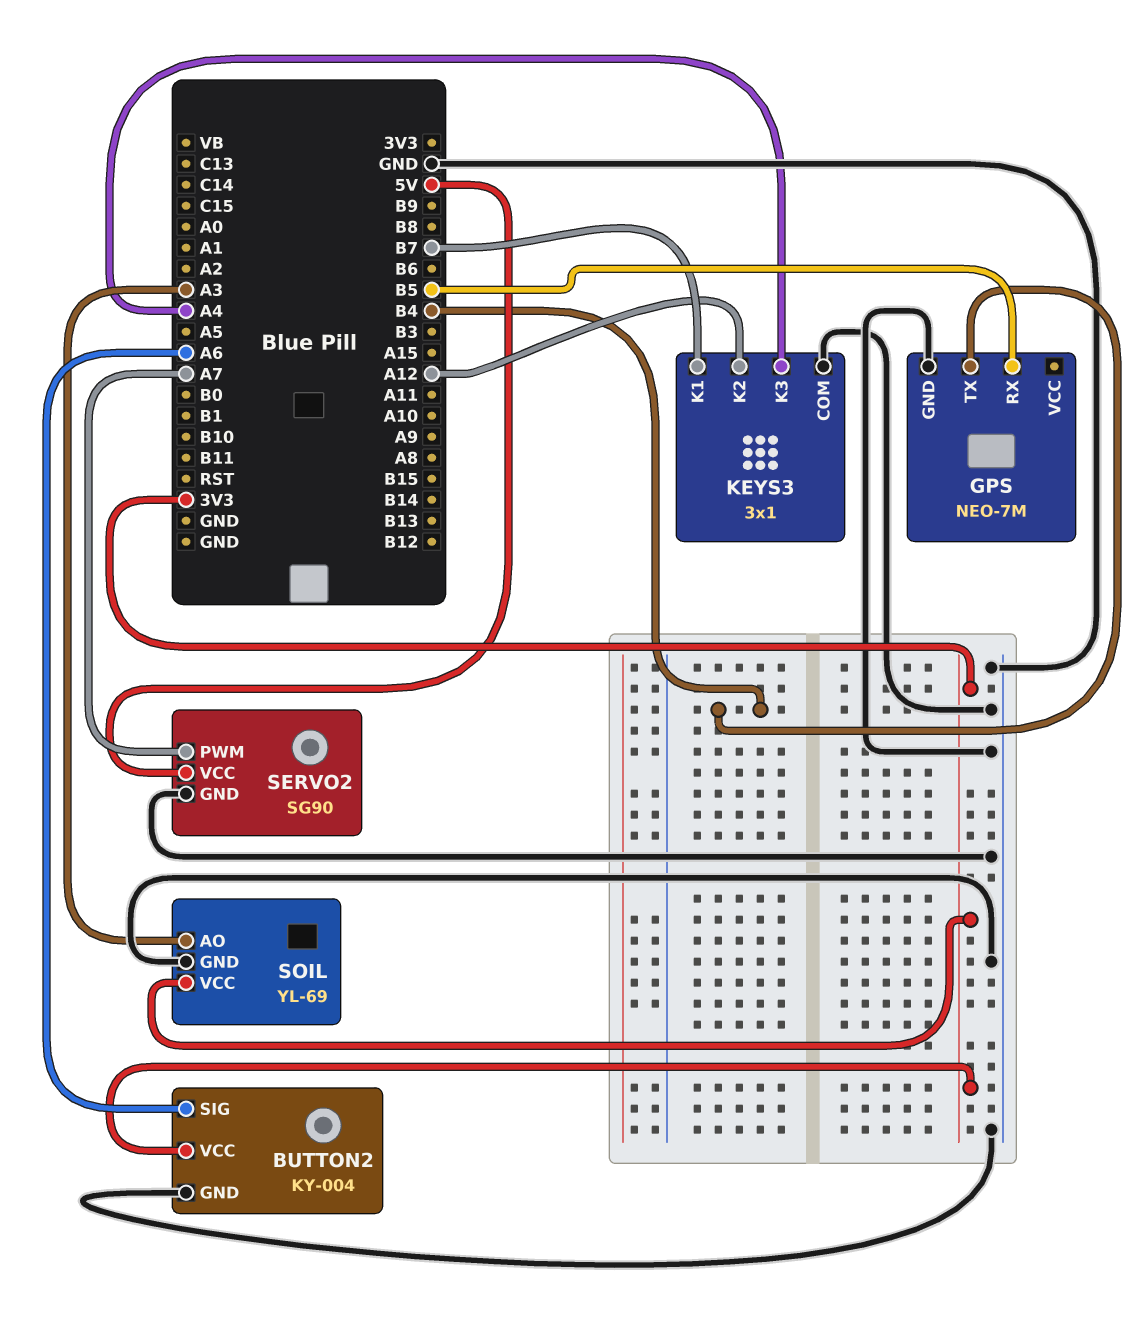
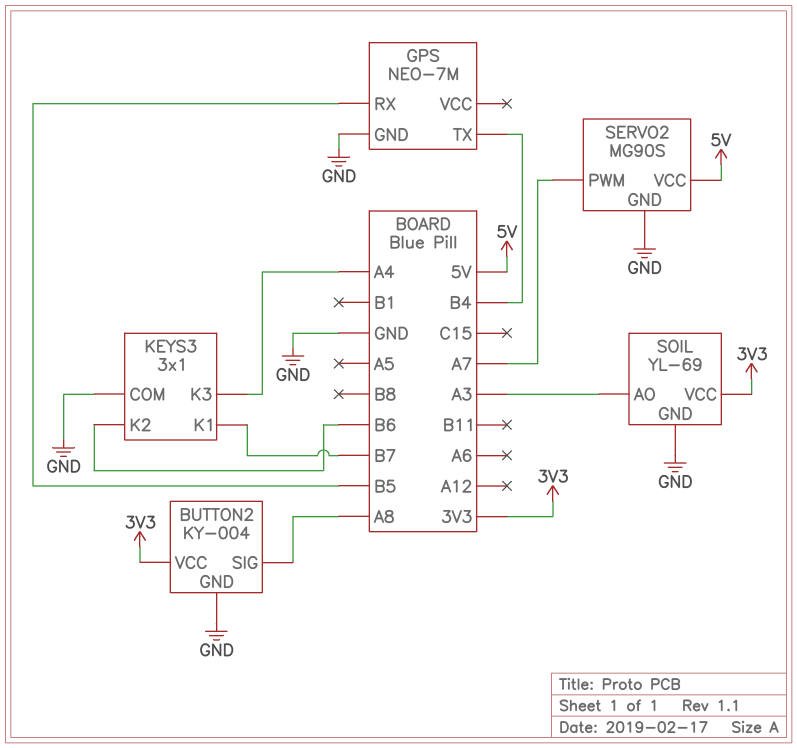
BUTTON2 pin SIG: A6 -> A8
KEYS3 pin K2: A12 -> B6
SERVO2: SG90 -> MG90S

